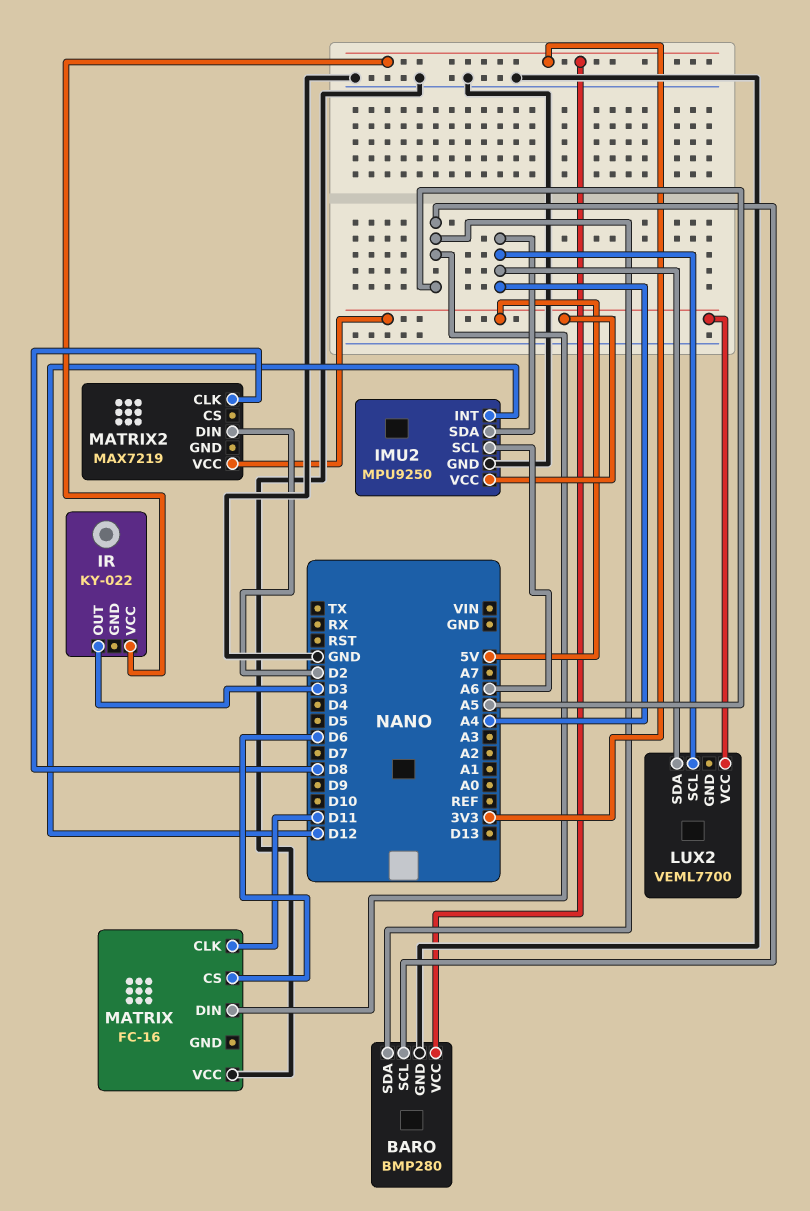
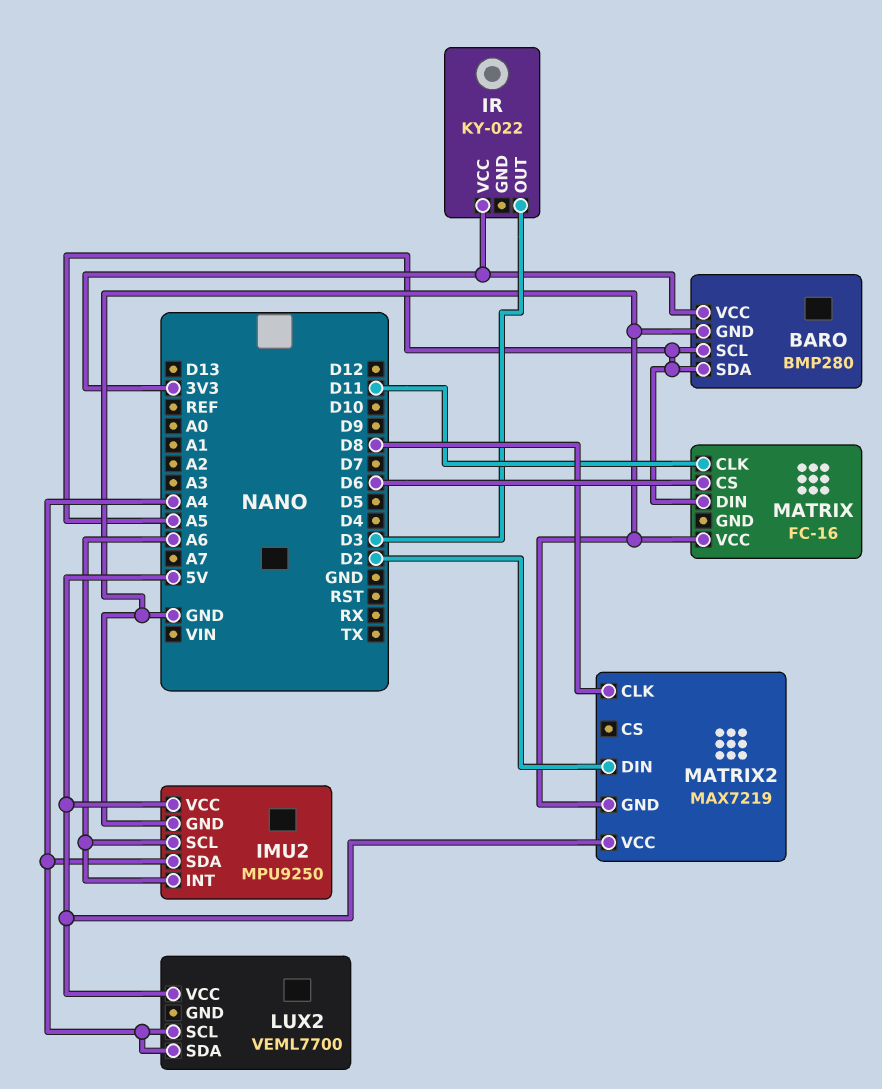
IMU2 pin INT: D12 -> A6
MATRIX2 pin GND: none -> GND

